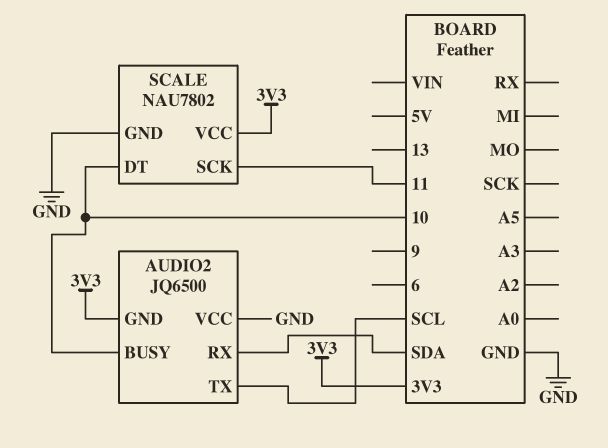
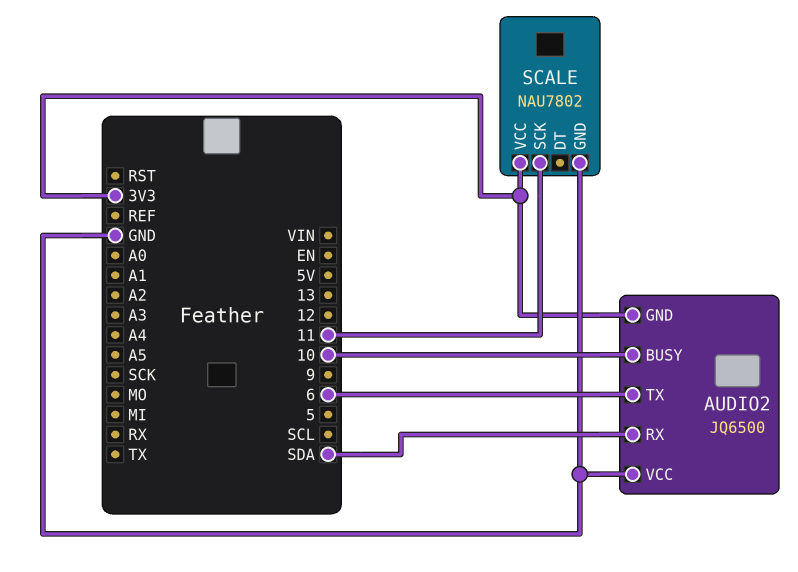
AUDIO2 pin TX: SCL -> 6
SCALE pin DT: 10 -> none

